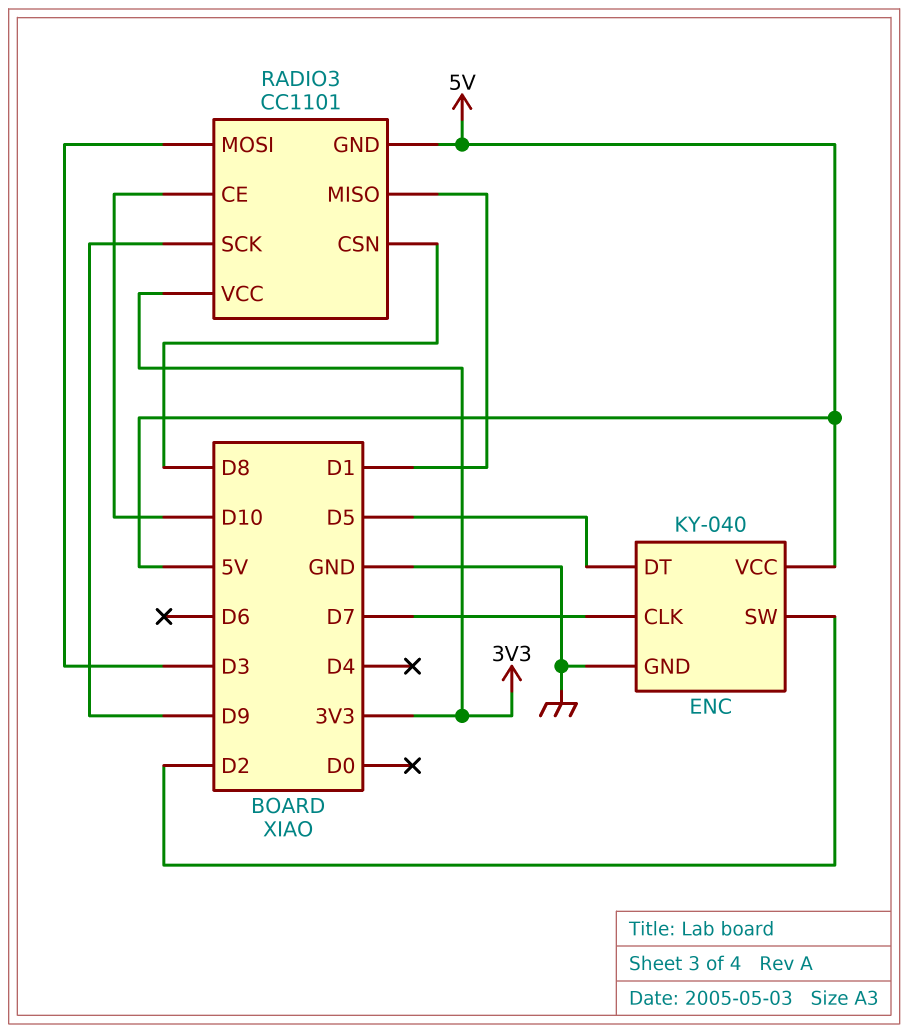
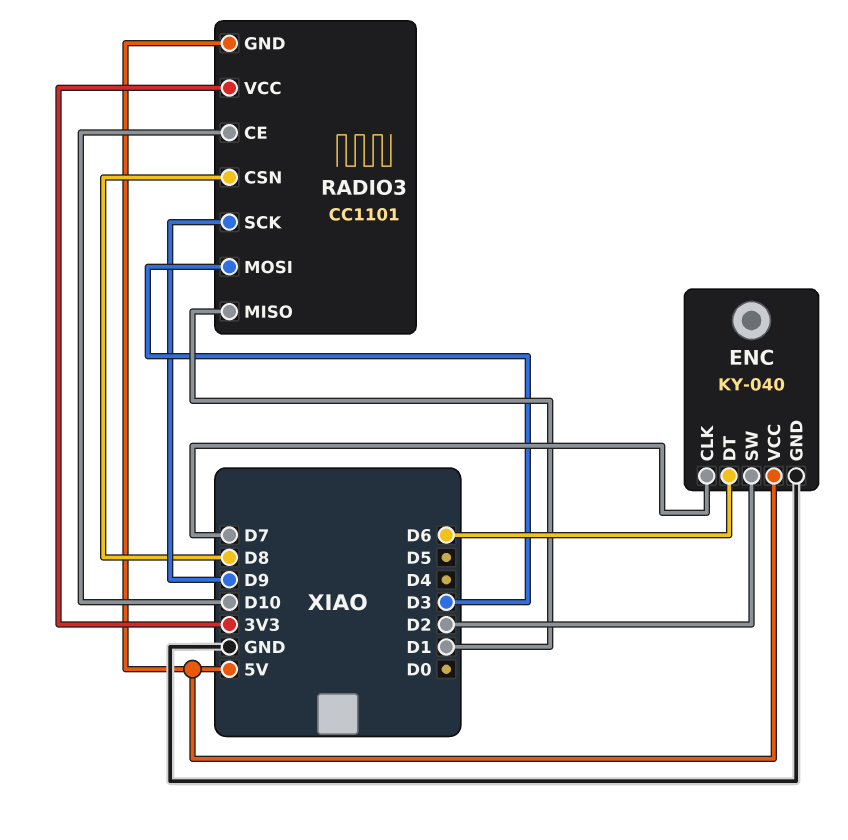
ENC pin DT: D5 -> D6

